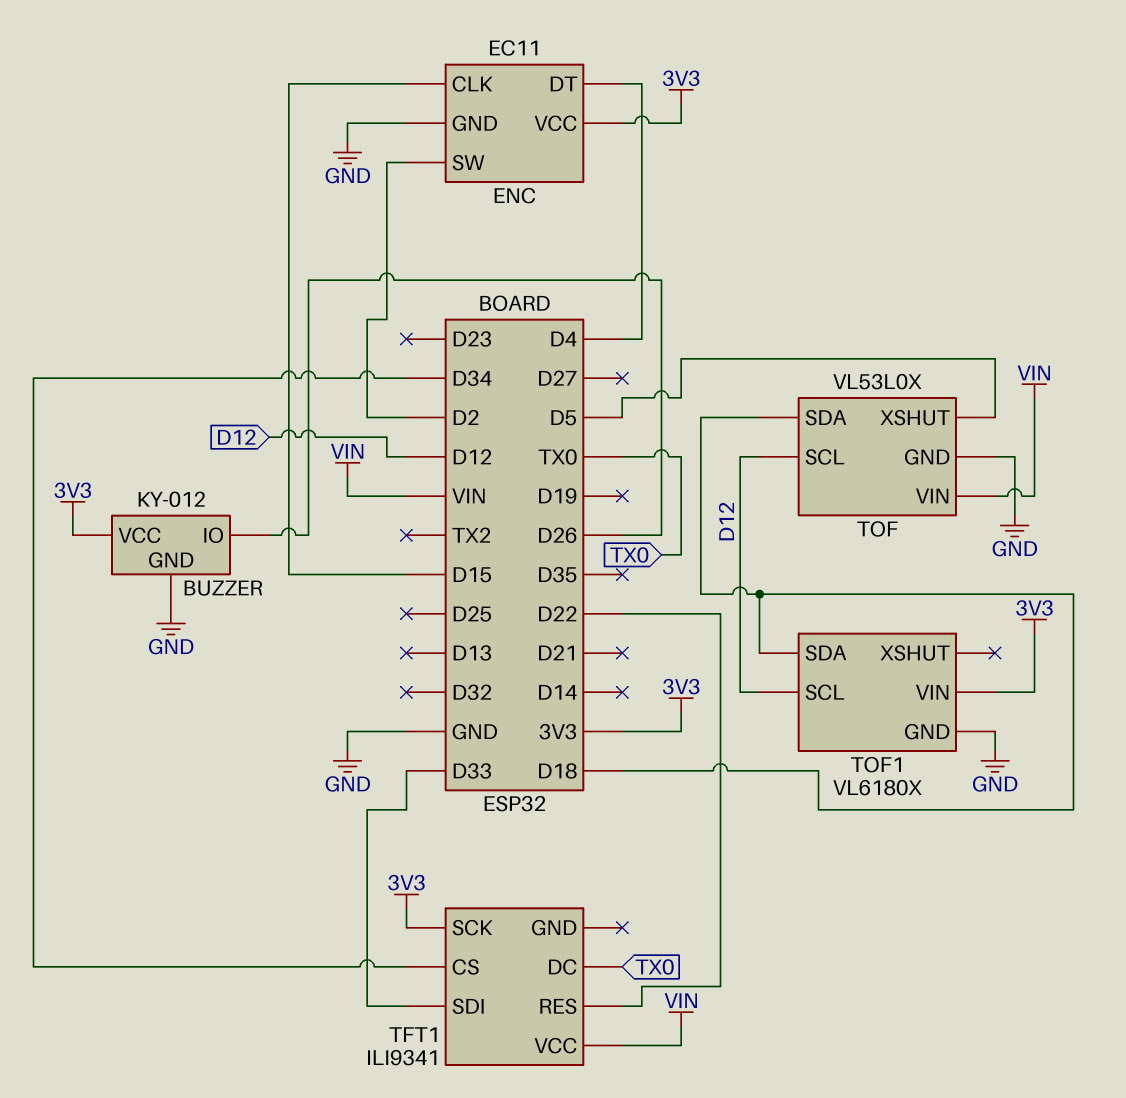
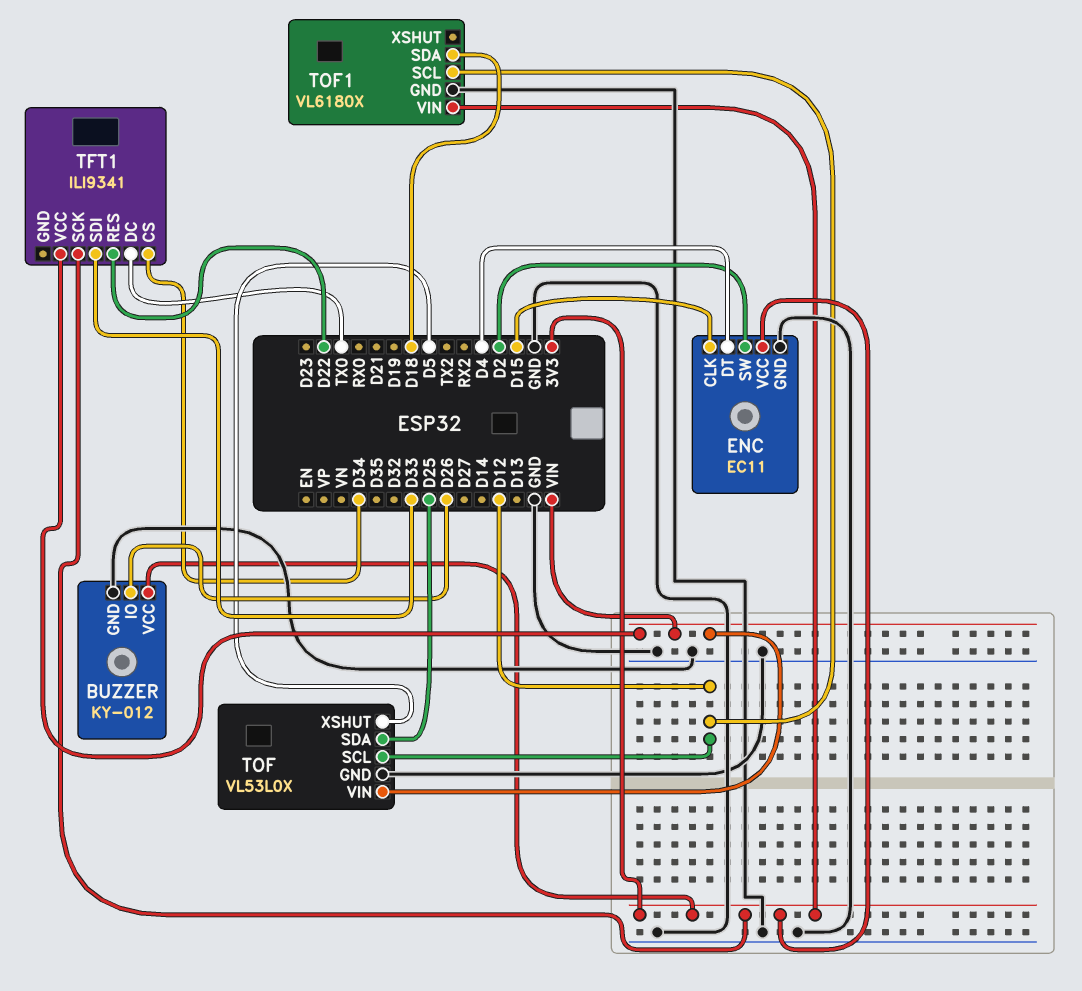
TOF pin SDA: D18 -> D25

